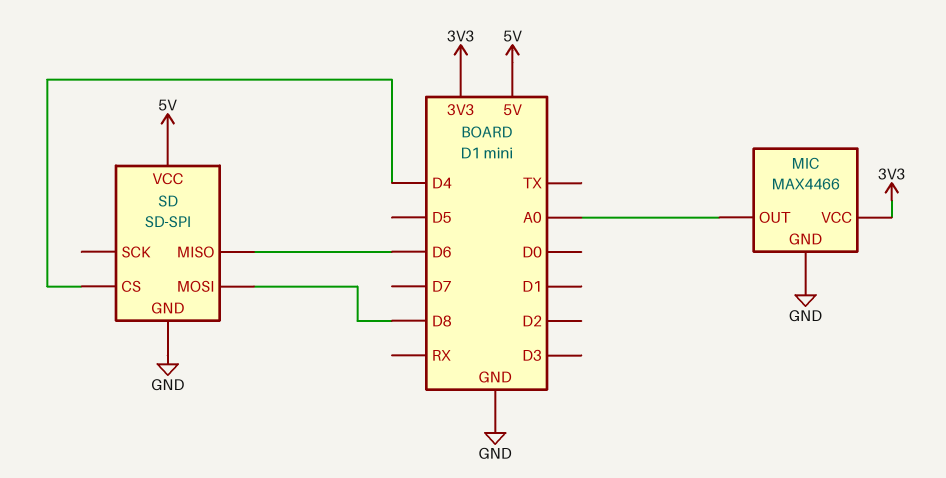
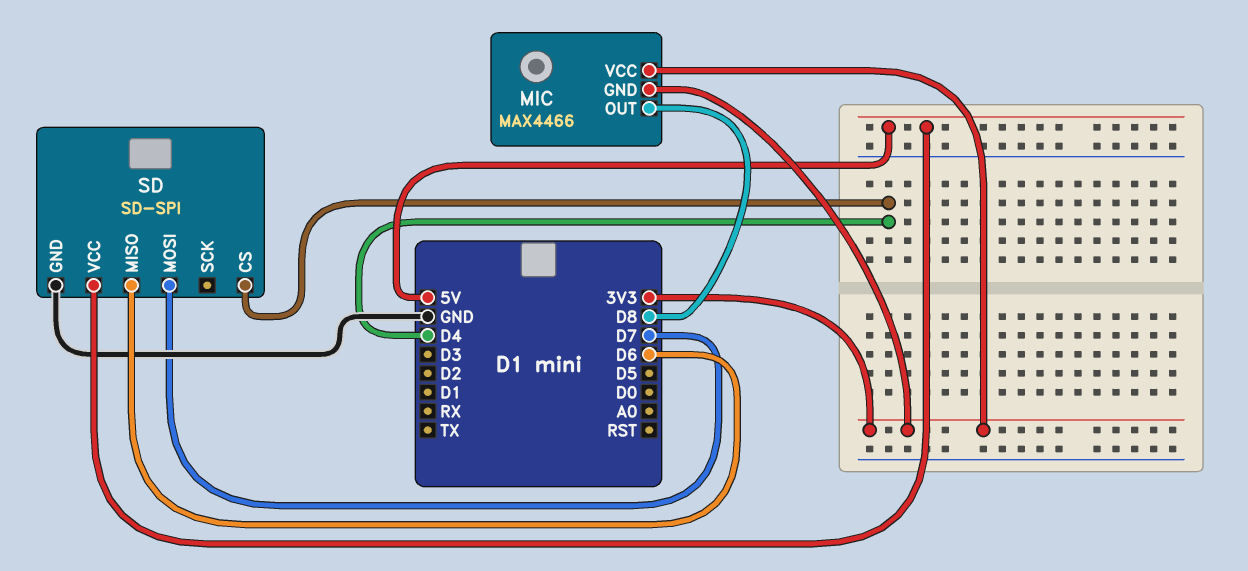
MIC pin GND: GND -> 3V3
MIC pin OUT: A0 -> D8
SD pin MOSI: D8 -> D7

